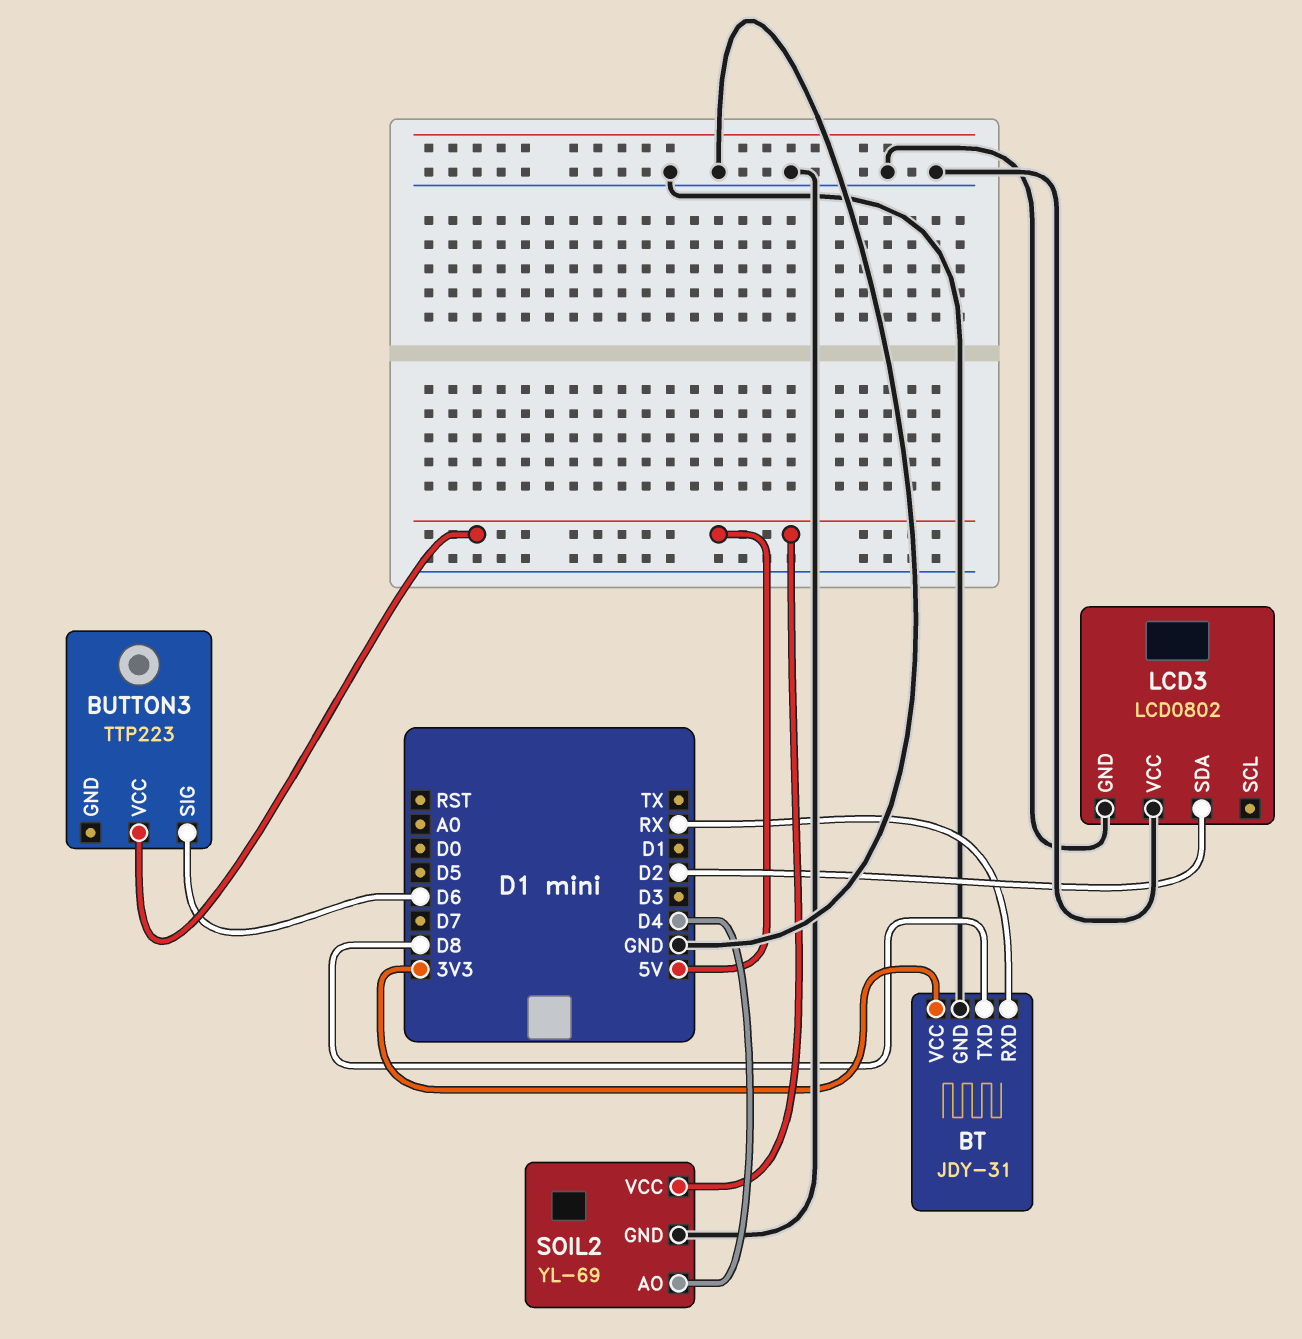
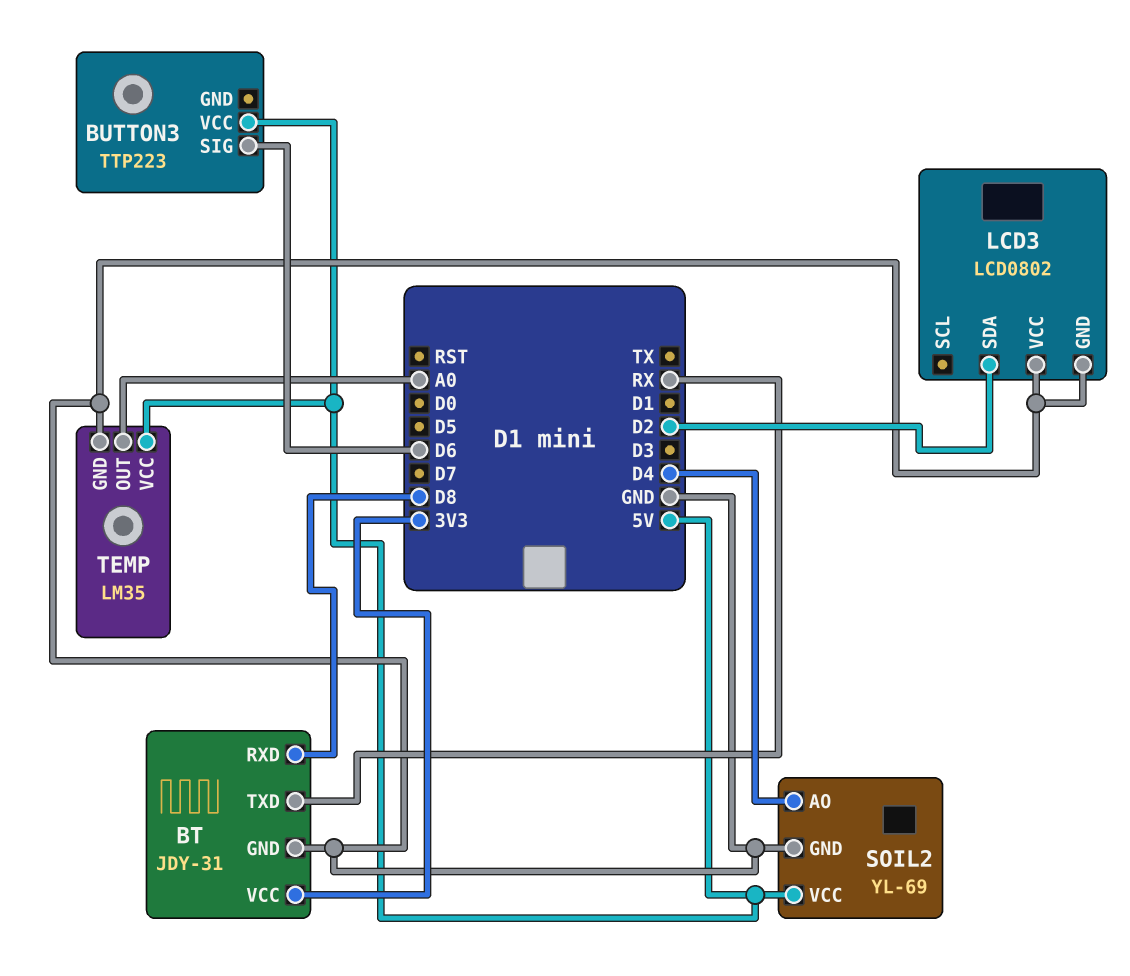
BT pin RXD: RX -> D8
BT pin TXD: D8 -> RX
TEMP: none -> LM35
TEMP pin GND: none -> GND
TEMP pin OUT: none -> A0
TEMP pin VCC: none -> 5V

